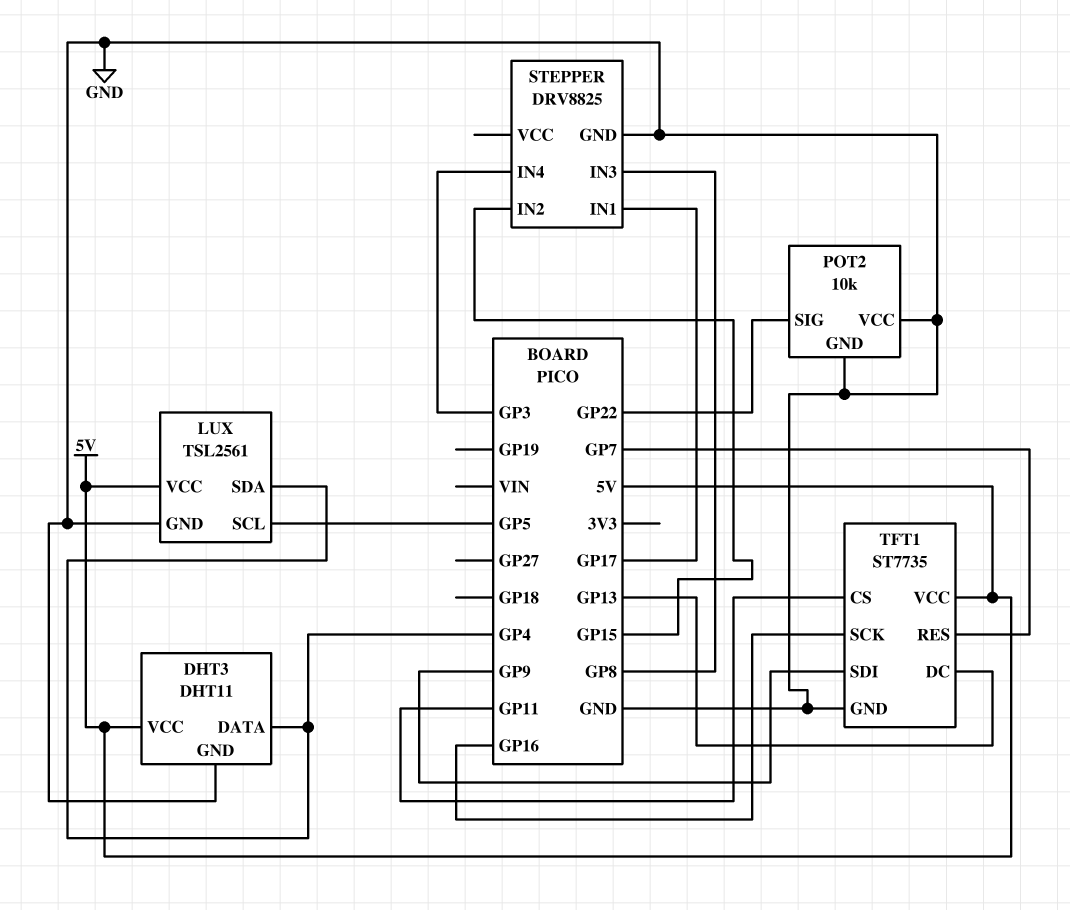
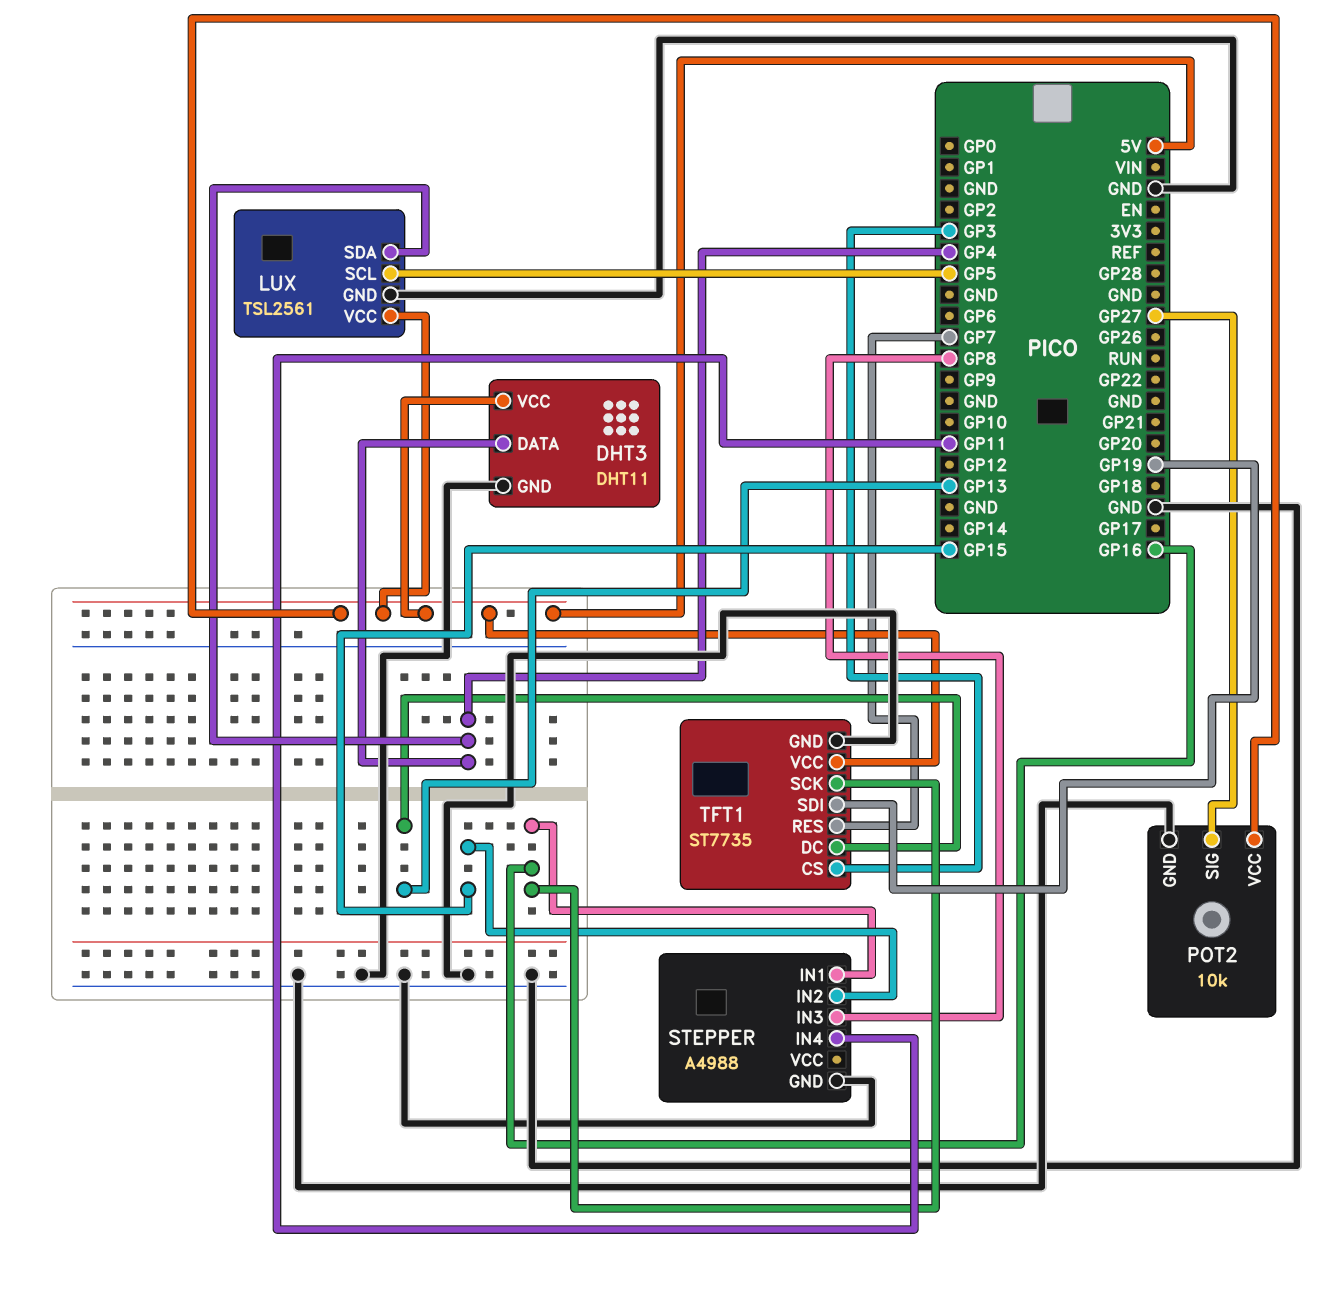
POT2 pin SIG: GP22 -> GP27
POT2 pin VCC: GND -> 5V
STEPPER: DRV8825 -> A4988
STEPPER pin IN1: GP17 -> GP16
STEPPER pin IN4: GP3 -> GP11
TFT1 pin CS: GP11 -> GP3
TFT1 pin SDI: GP9 -> GP19

